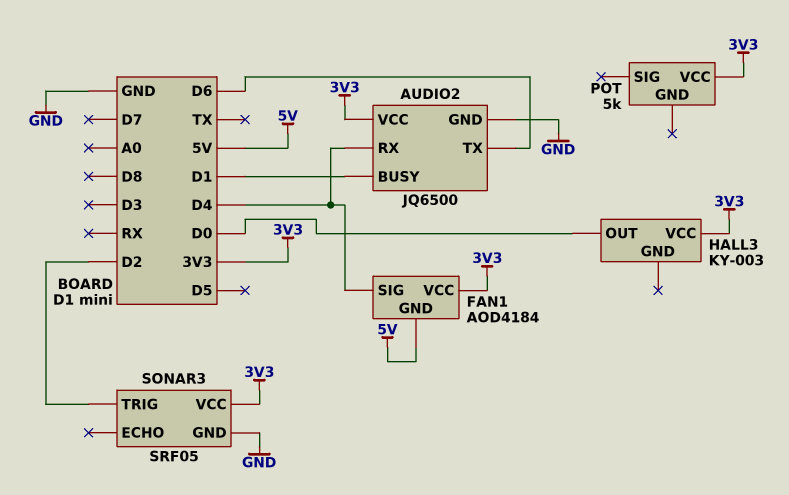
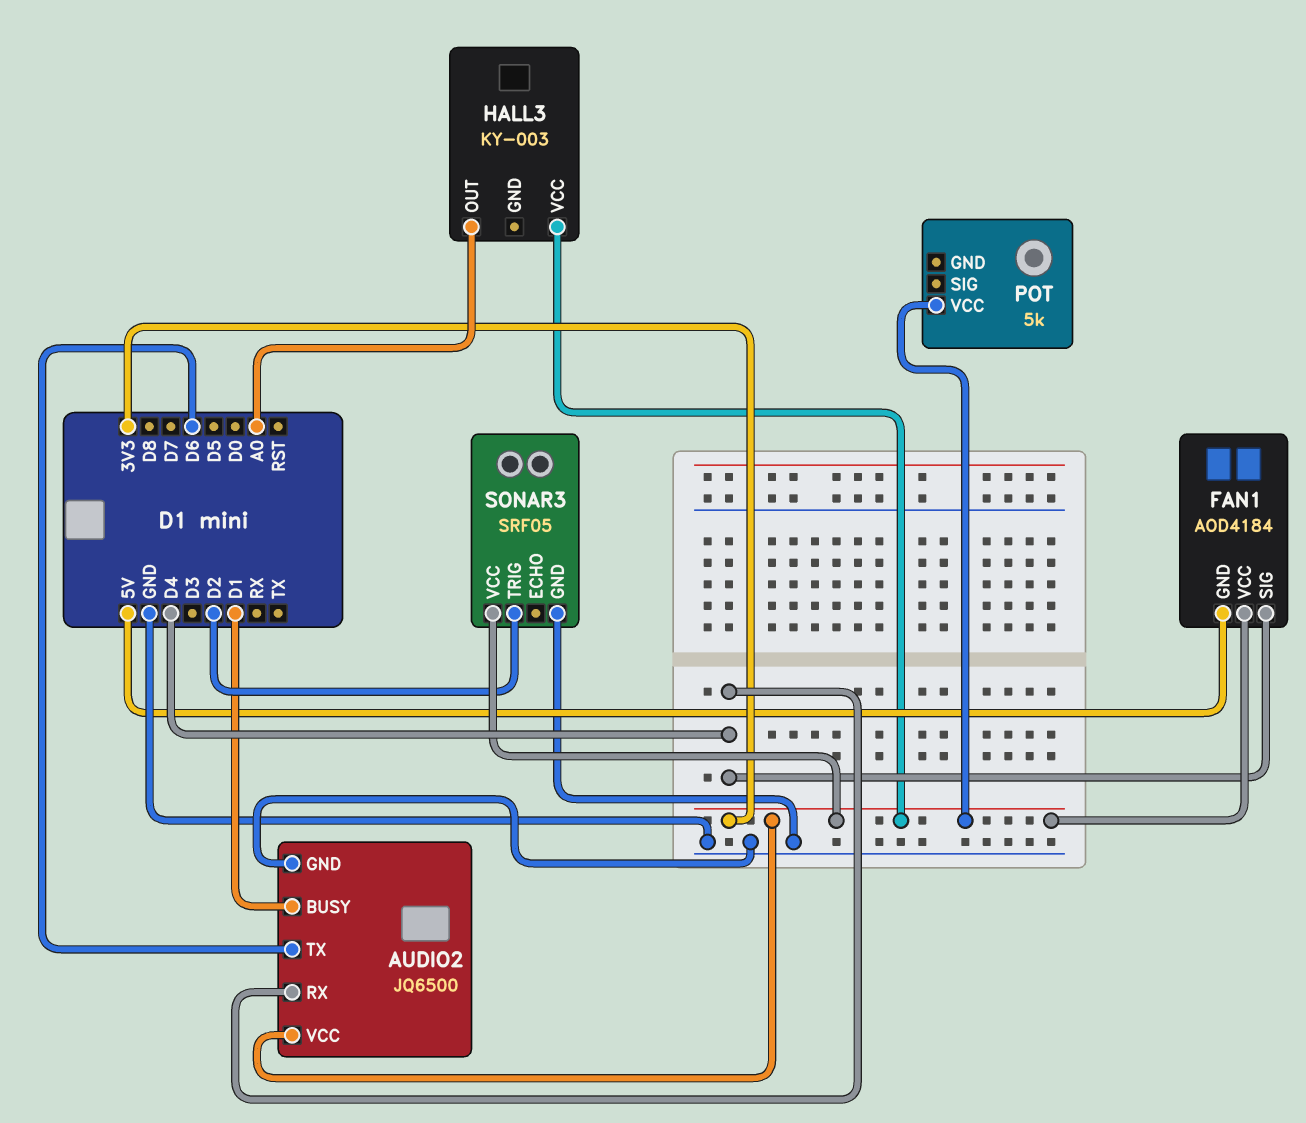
HALL3 pin OUT: D0 -> A0

